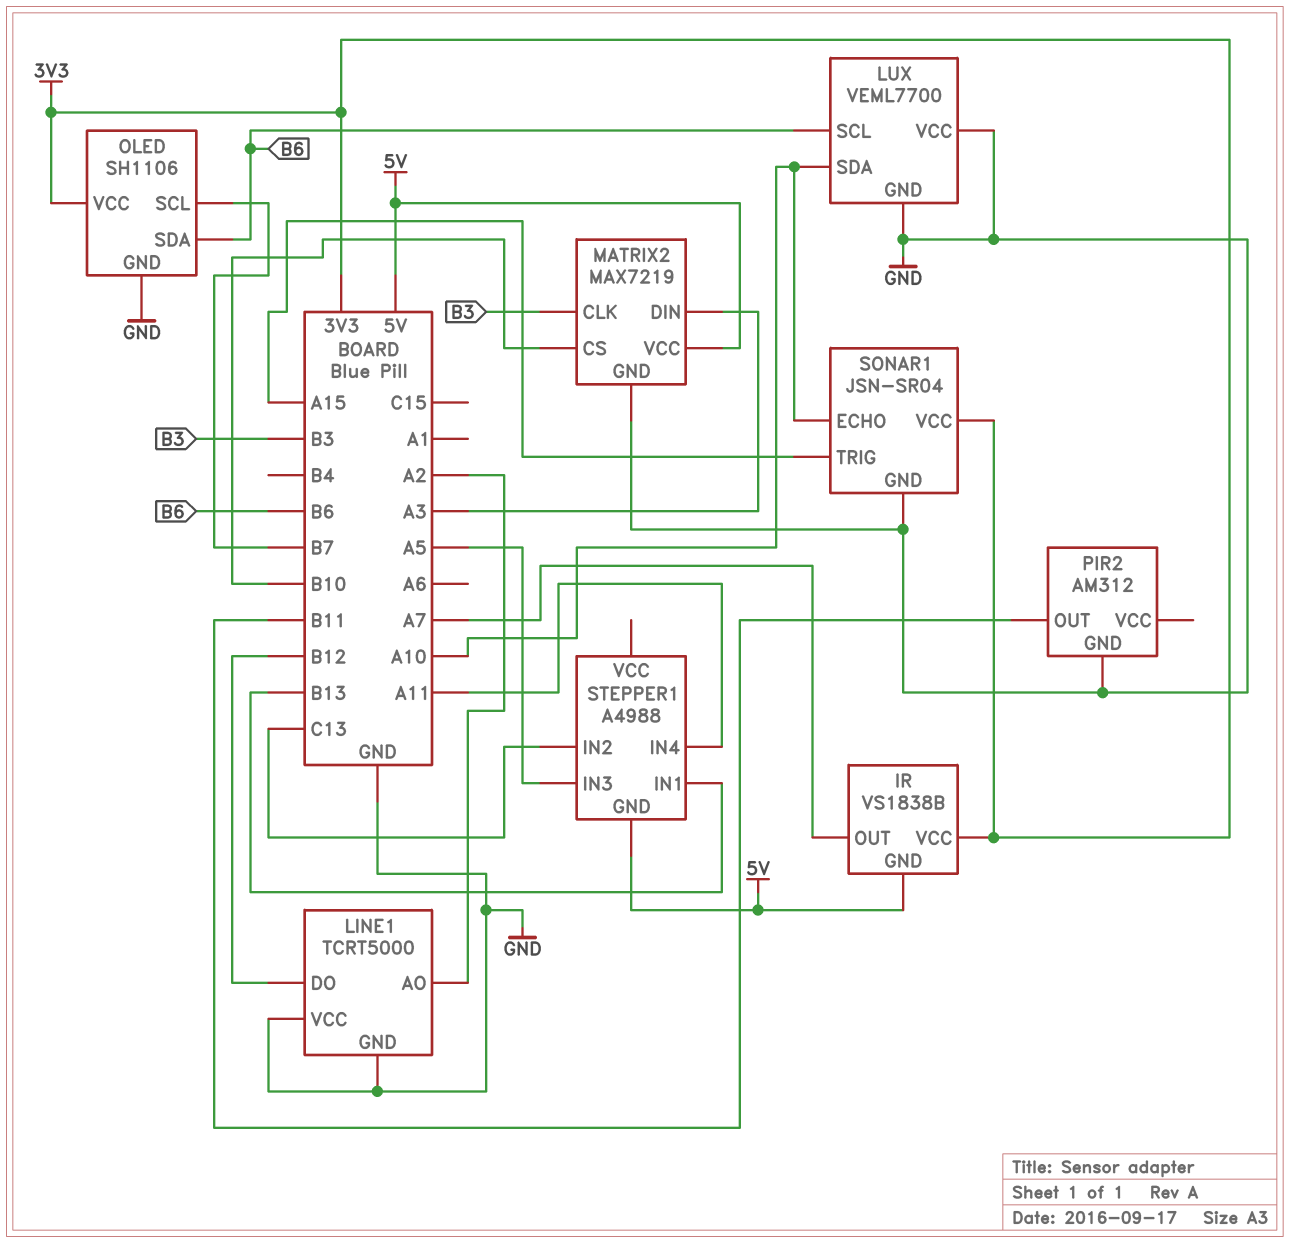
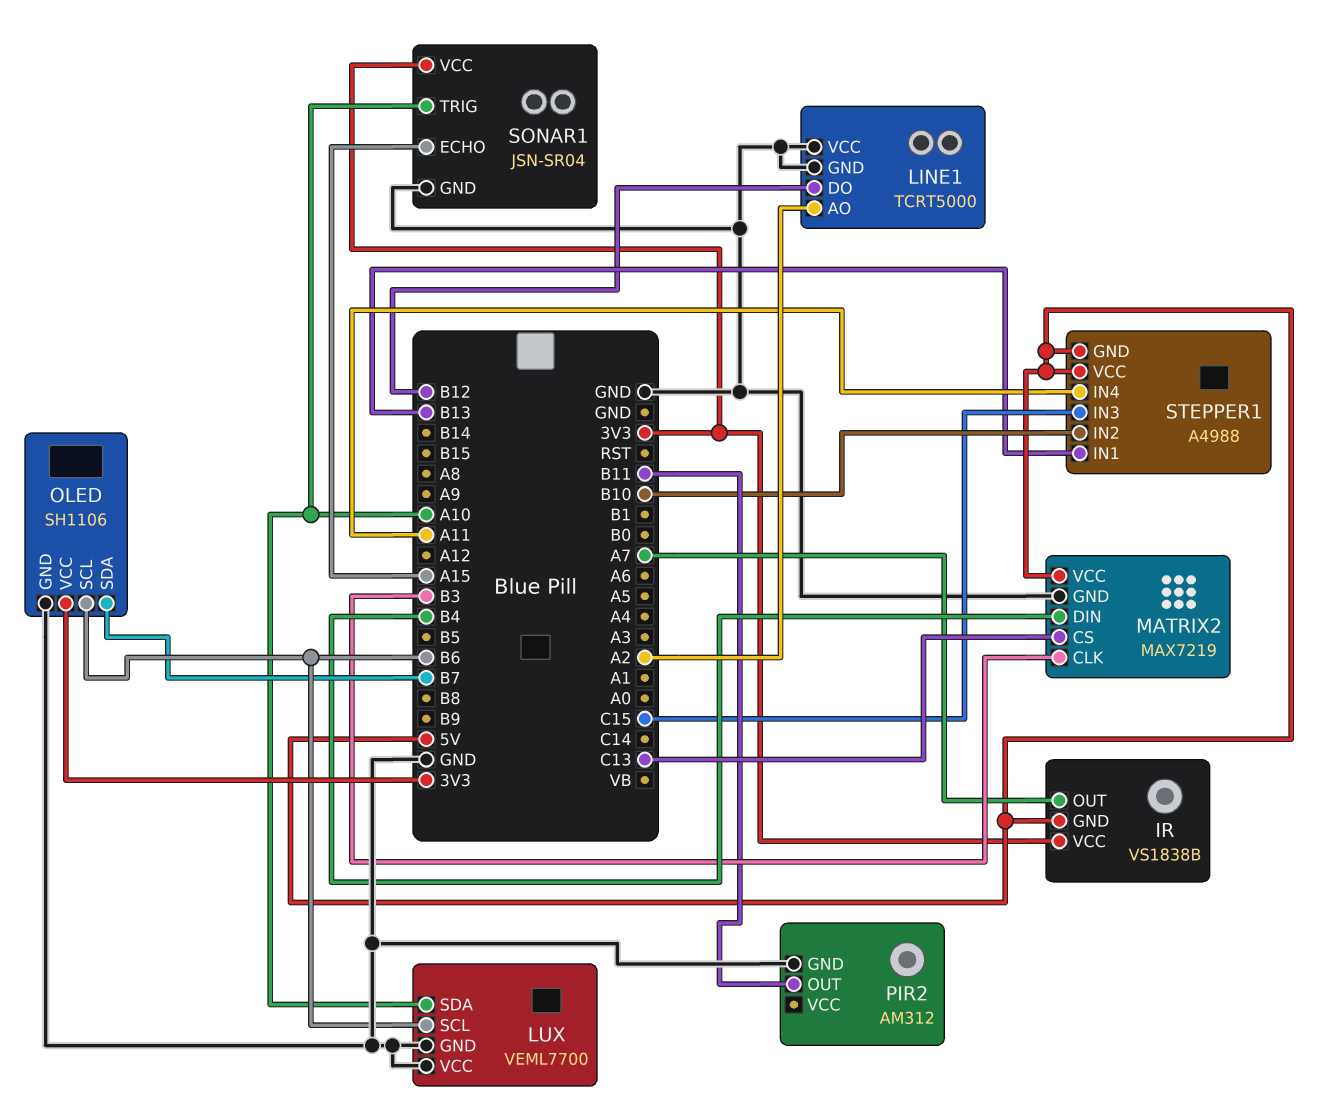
MATRIX2 pin CS: B10 -> C13
MATRIX2 pin DIN: A3 -> B4
OLED pin SCL: B7 -> B6
OLED pin SDA: B6 -> B7
SONAR1 pin ECHO: A10 -> A15
SONAR1 pin TRIG: A15 -> A10
STEPPER1 pin IN2: C13 -> B10
STEPPER1 pin IN3: A5 -> C15
STEPPER1 pin VCC: none -> 5V

